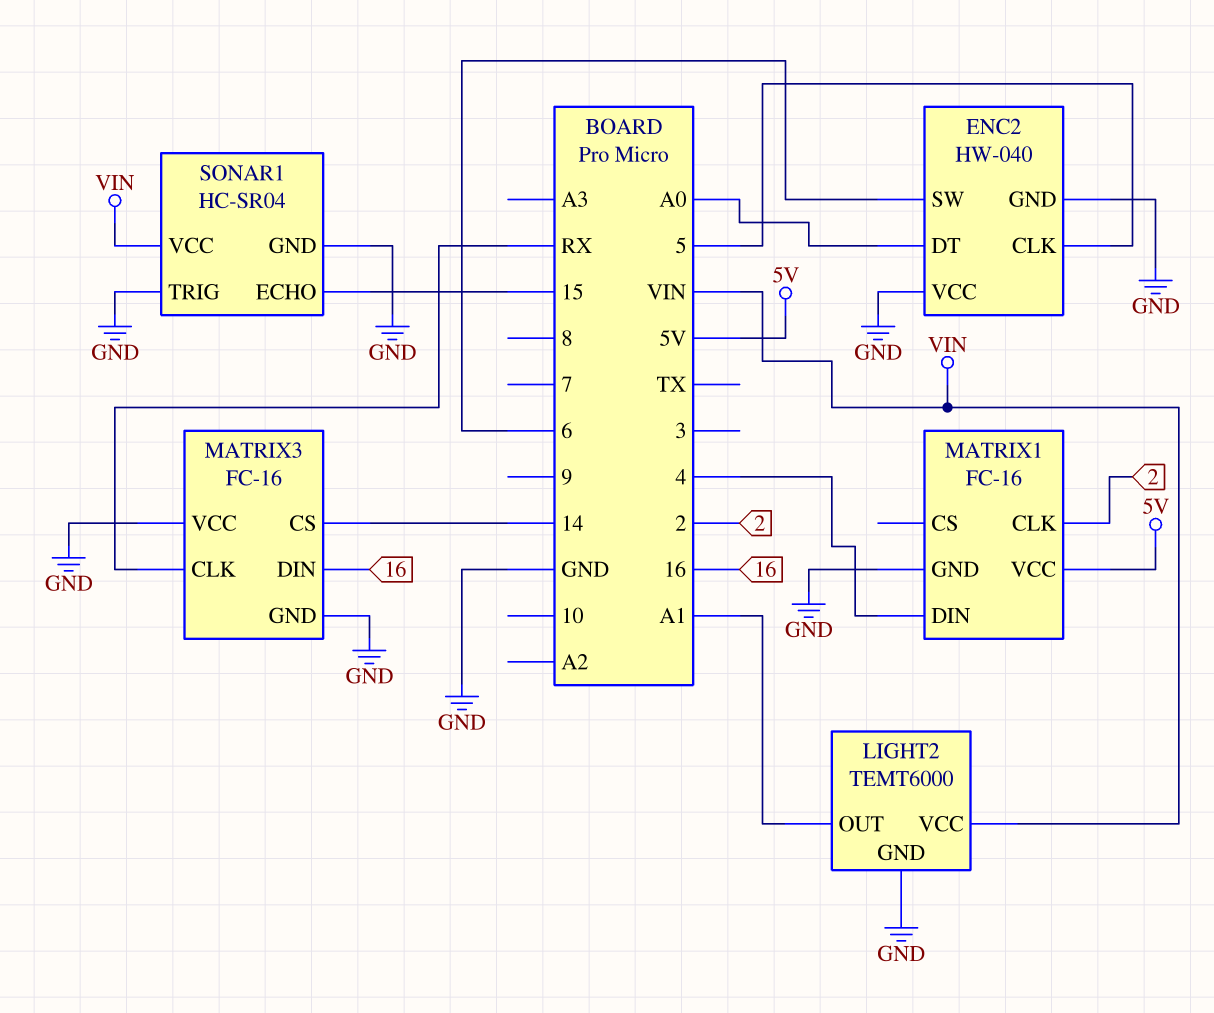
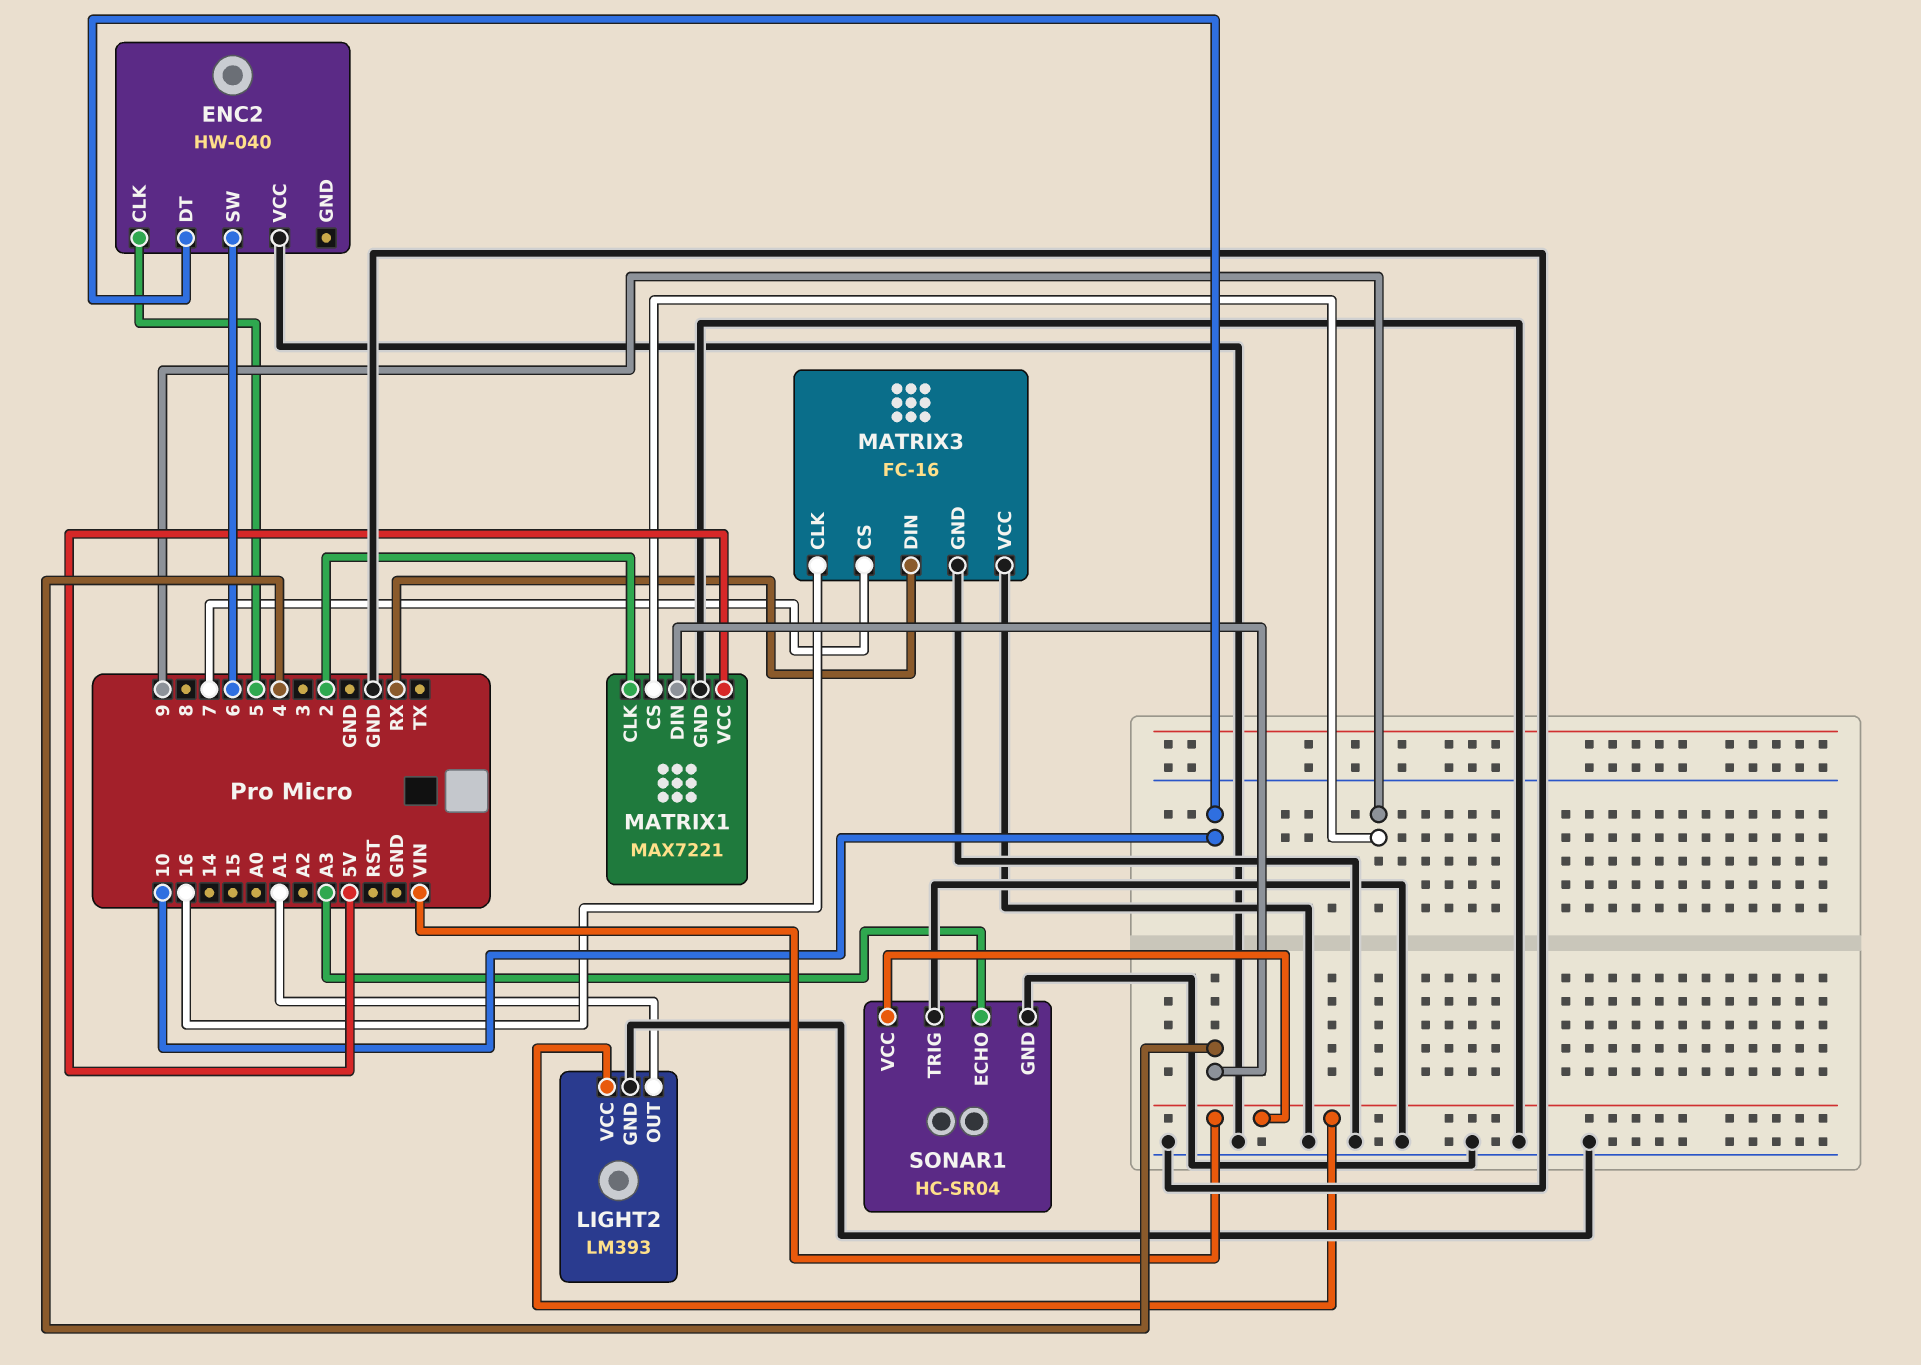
ENC2 pin DT: A0 -> 10
ENC2 pin GND: GND -> none
LIGHT2: TEMT6000 -> LM393
MATRIX1: FC-16 -> MAX7221
MATRIX1 pin CS: none -> 9
MATRIX3 pin CLK: RX -> 16
MATRIX3 pin CS: 14 -> 7
MATRIX3 pin DIN: 16 -> RX
SONAR1 pin ECHO: 15 -> A3

